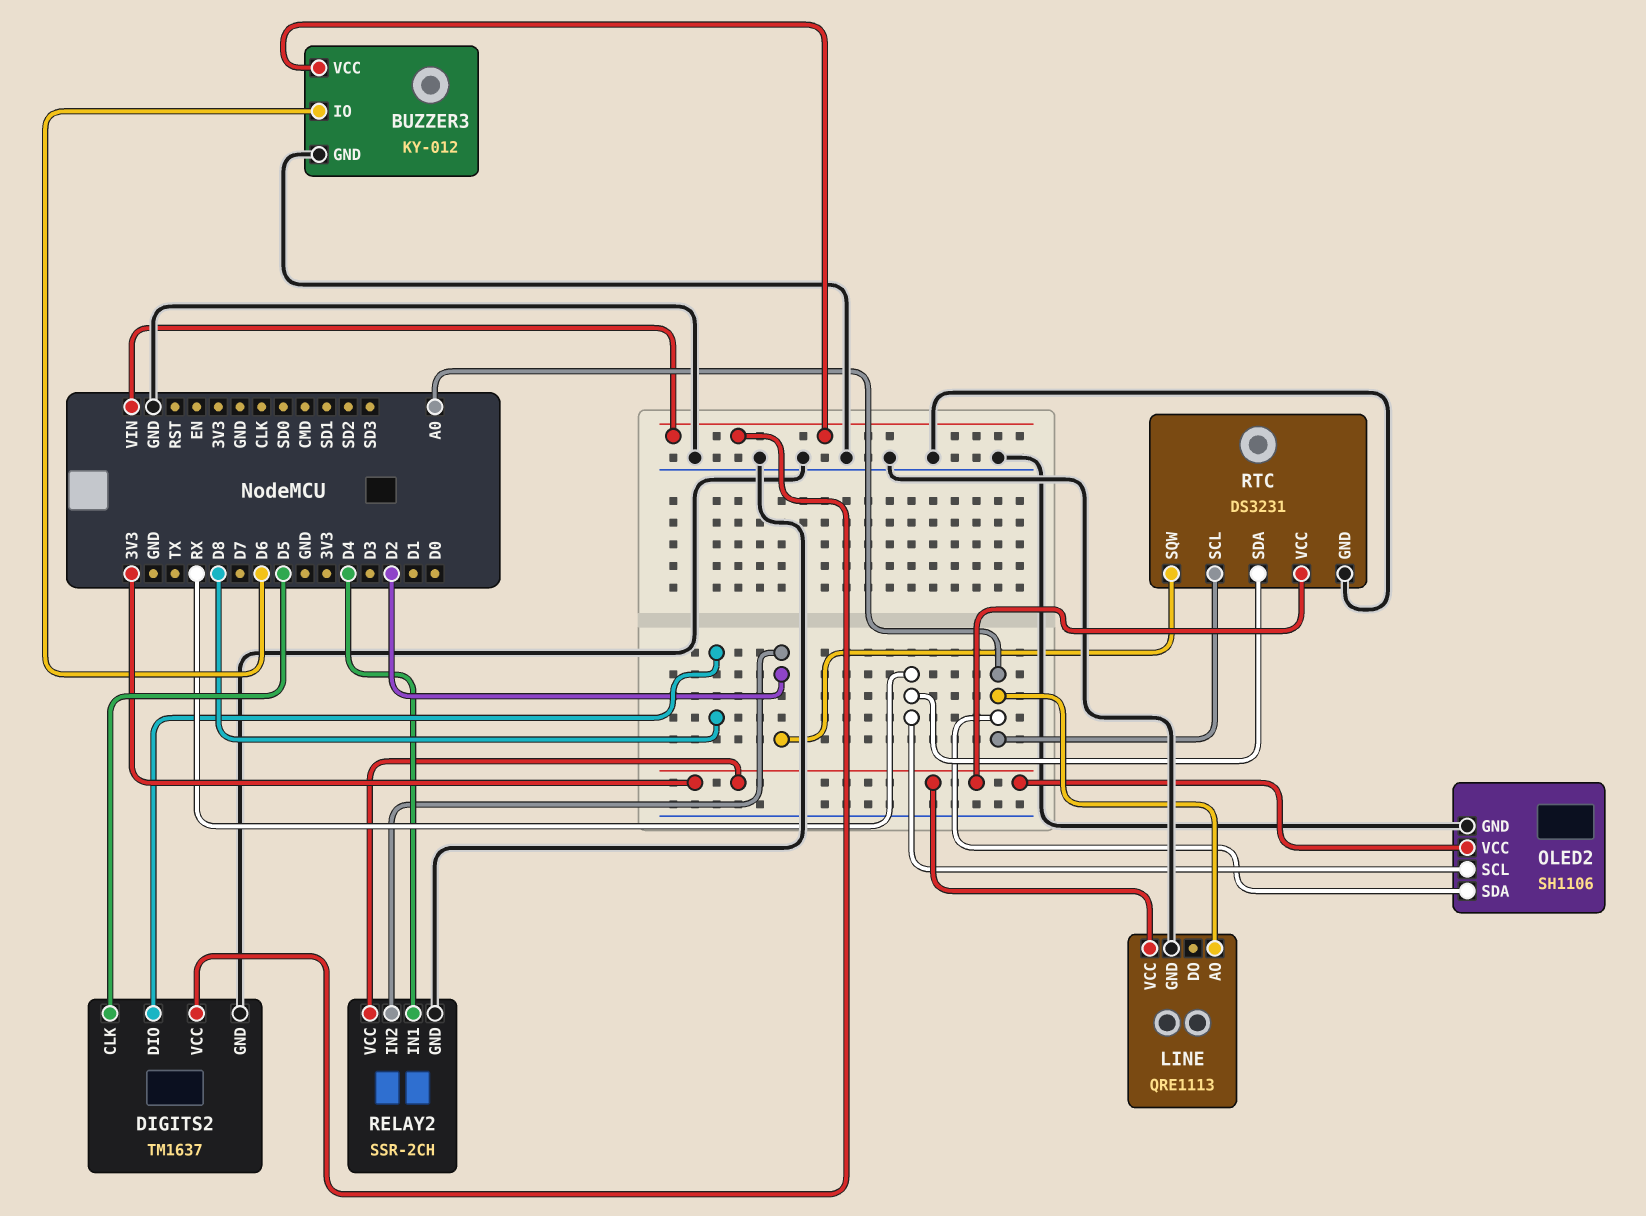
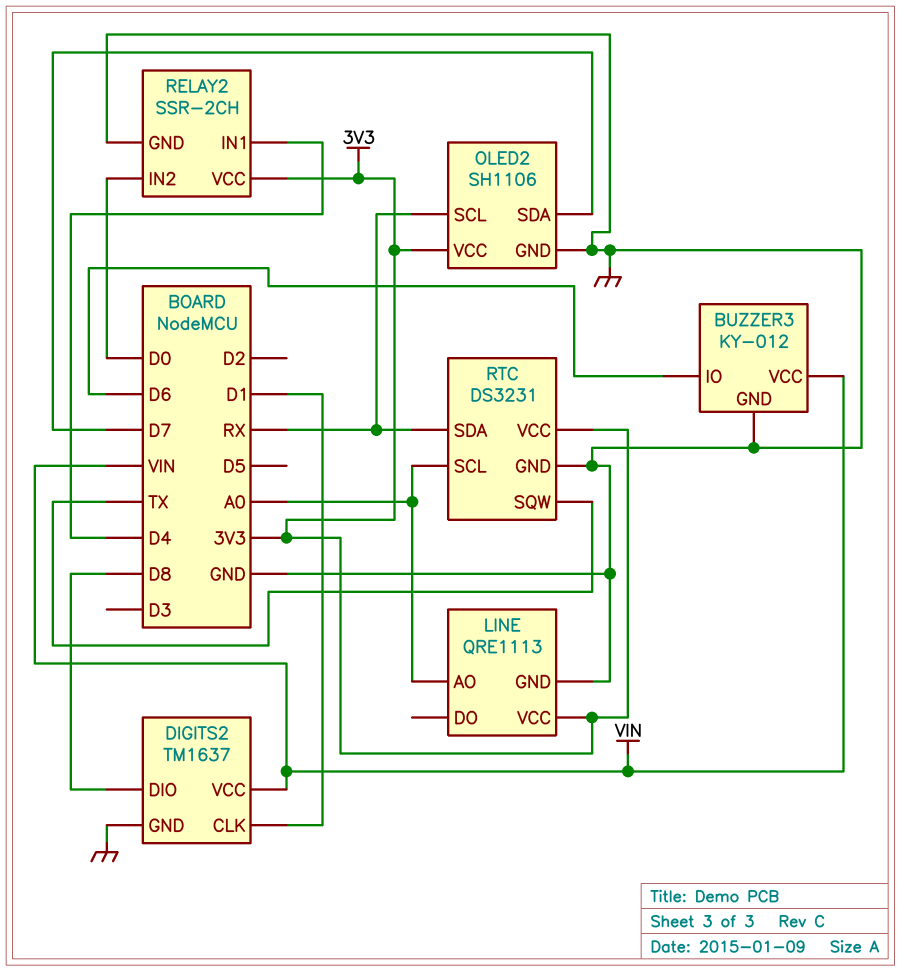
DIGITS2 pin CLK: D5 -> D1
OLED2 pin SDA: A0 -> D7
RELAY2 pin IN2: D2 -> D0
RTC pin SQW: D2 -> TX

